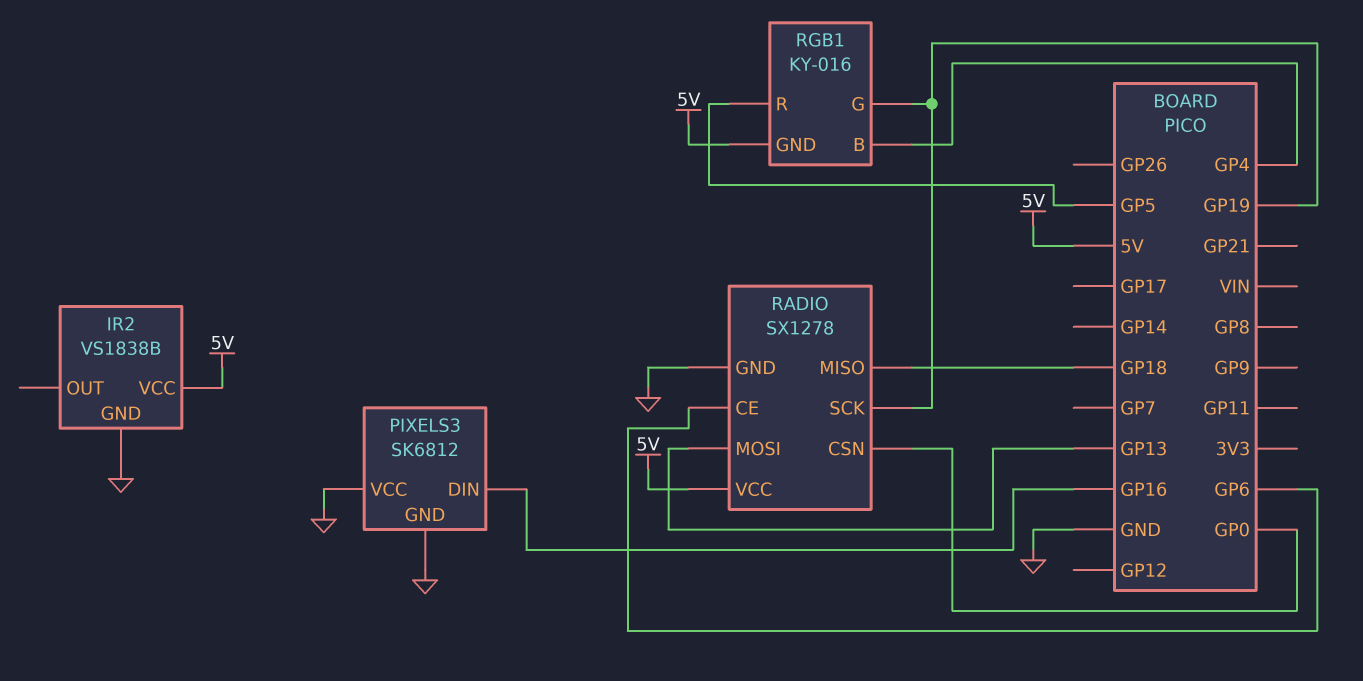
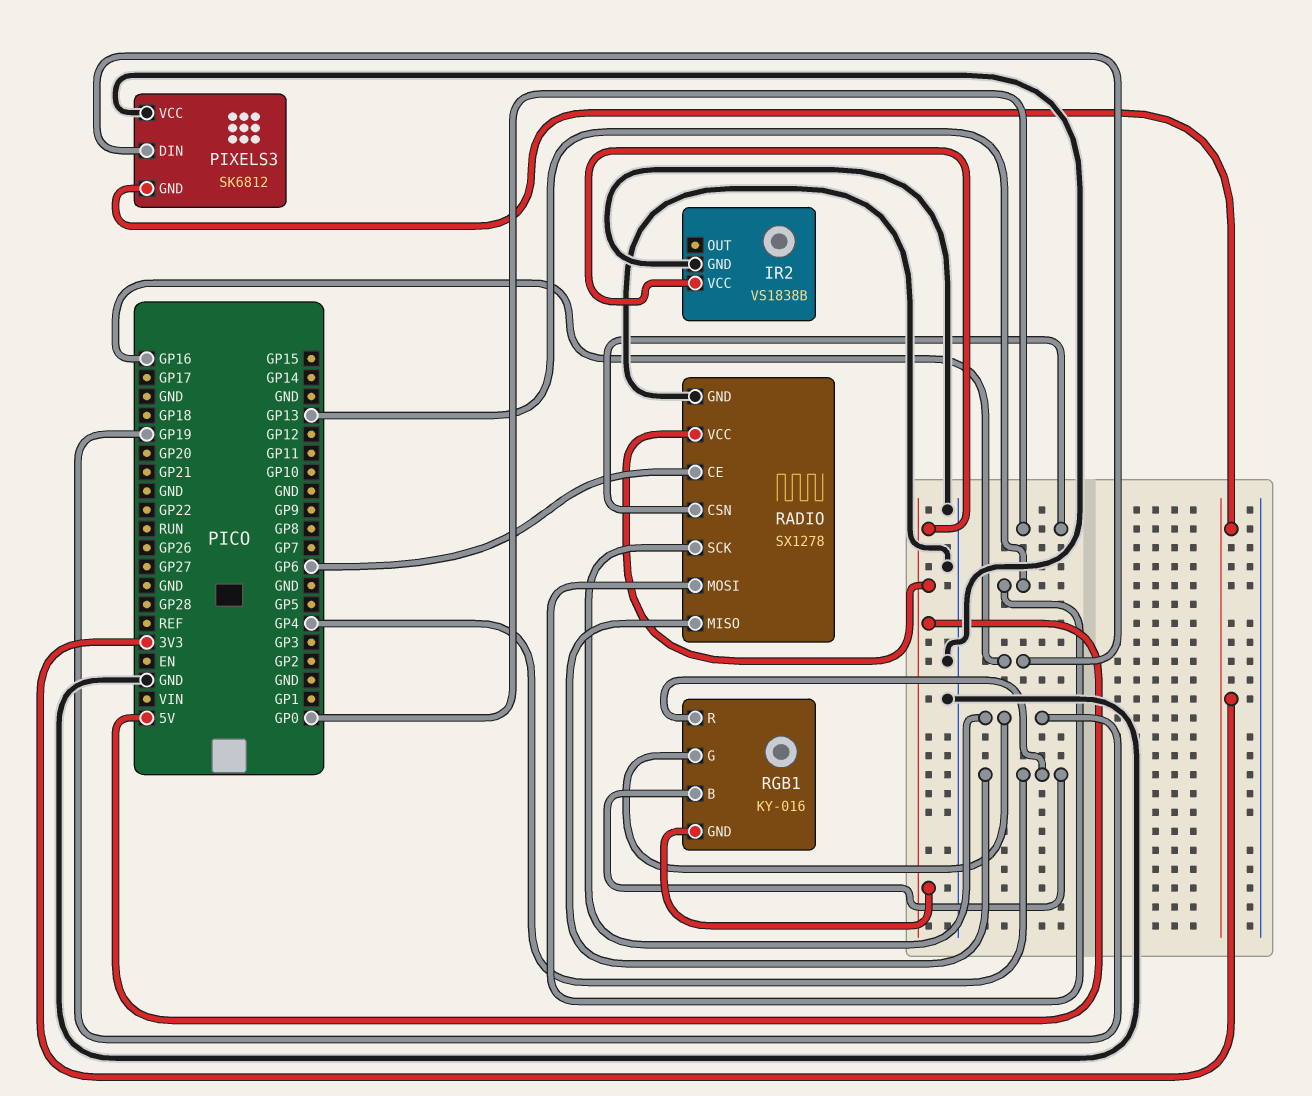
PIXELS3 pin GND: GND -> 3V3
RADIO pin MISO: GP18 -> GP4
RGB1 pin R: GP5 -> GP4

